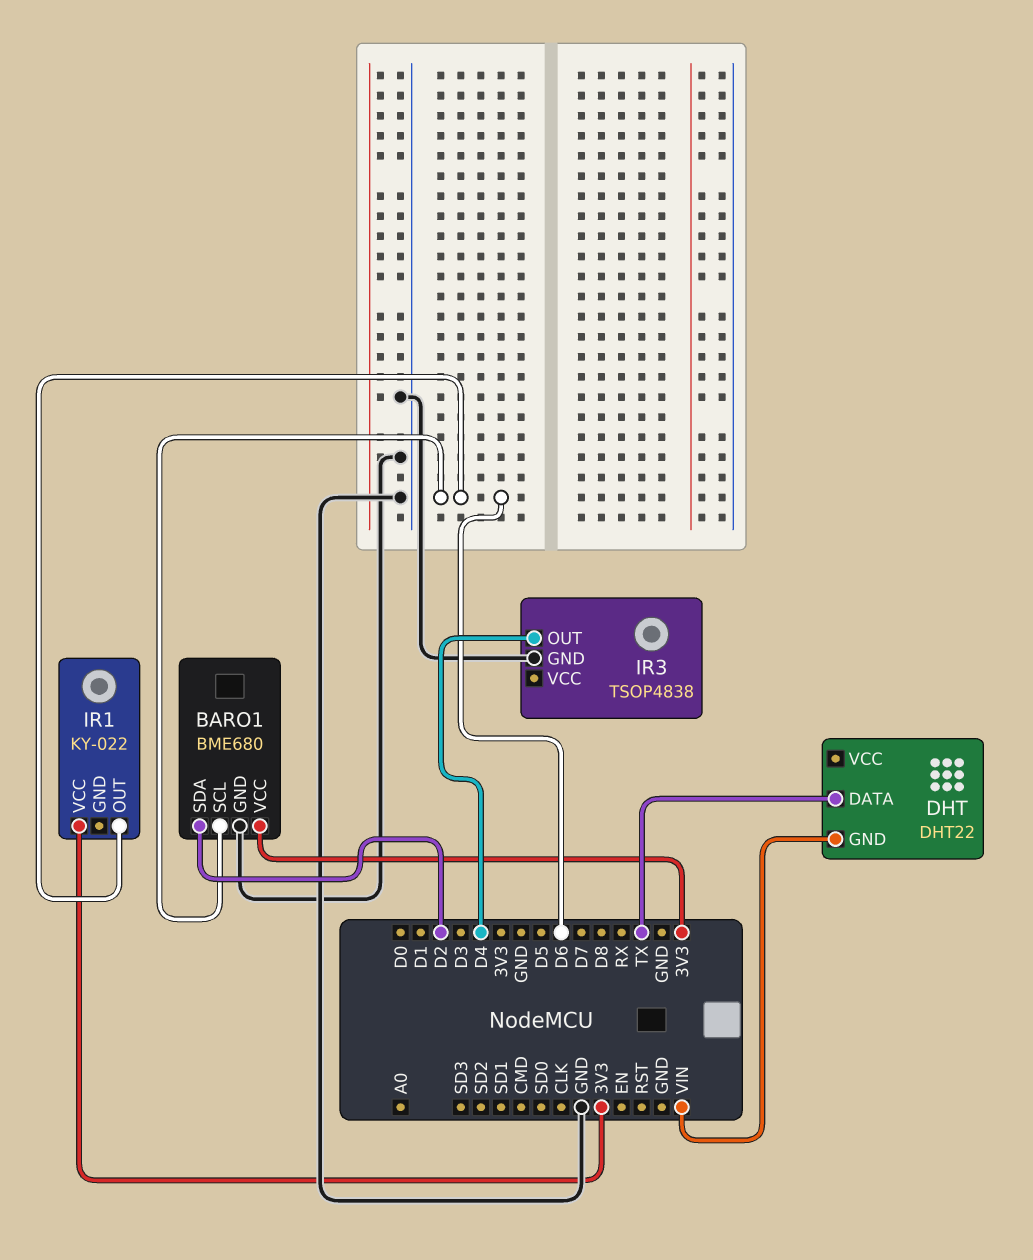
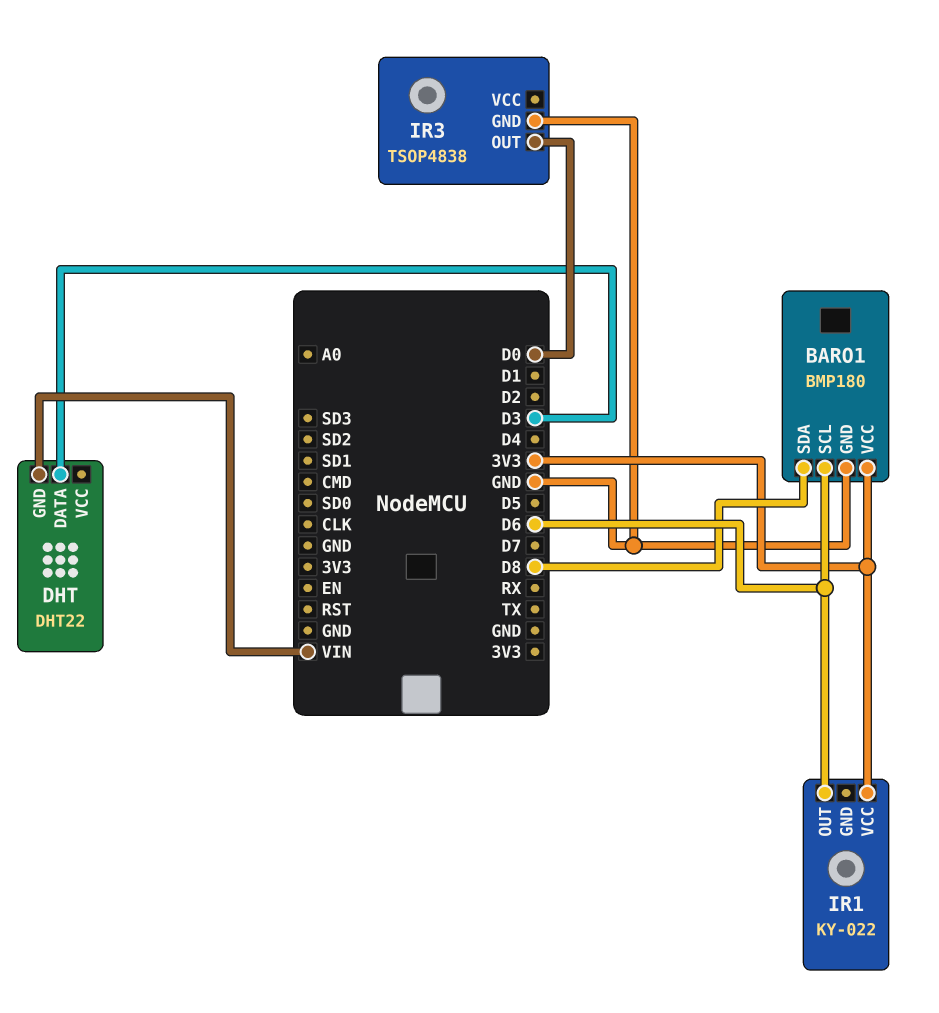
BARO1: BME680 -> BMP180
BARO1 pin SDA: D2 -> D8
DHT pin DATA: TX -> D3
IR3 pin OUT: D4 -> D0

